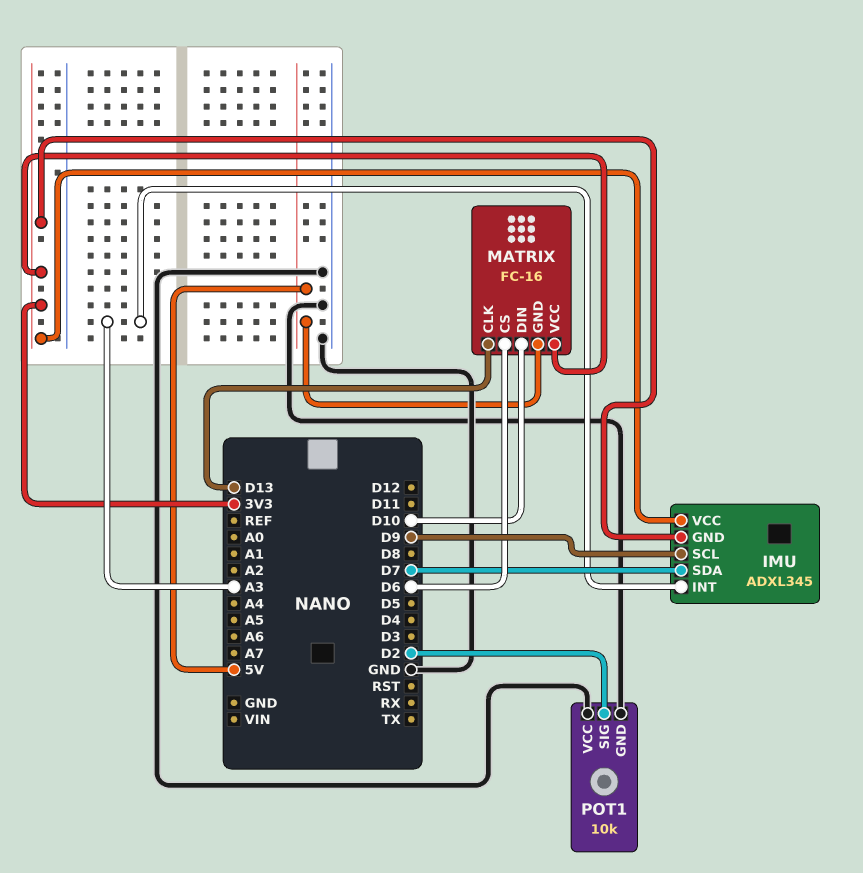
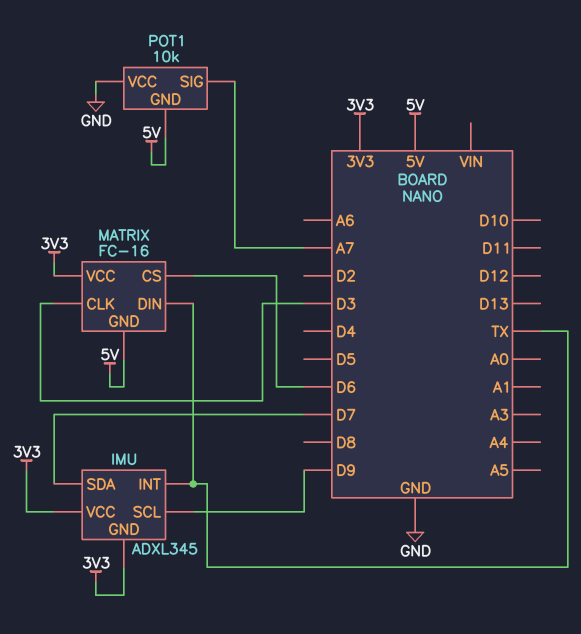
IMU pin INT: A3 -> TX
MATRIX pin CLK: D13 -> D3
MATRIX pin DIN: D10 -> TX
POT1 pin GND: GND -> 5V
POT1 pin SIG: D2 -> A7

